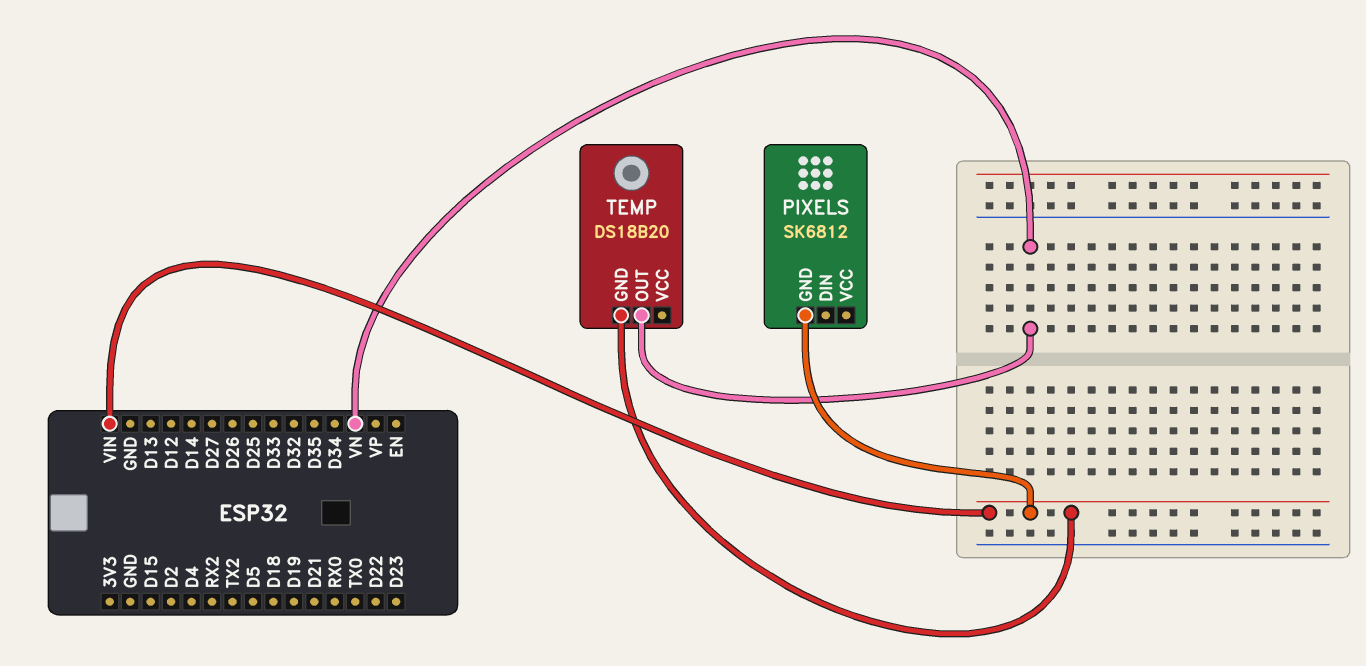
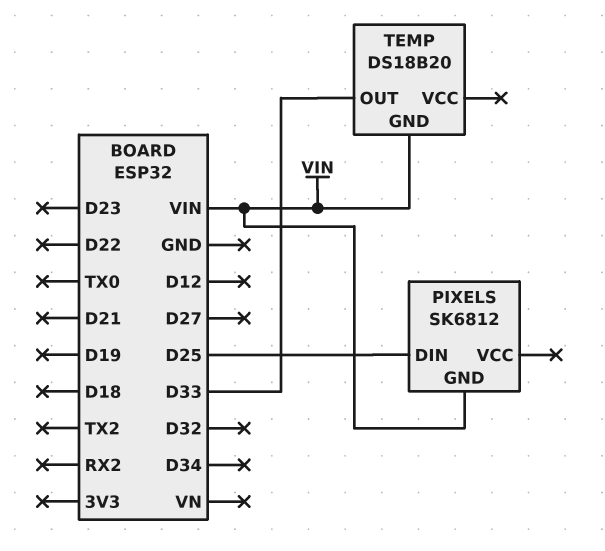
PIXELS pin DIN: none -> D25
TEMP pin OUT: VN -> D33

